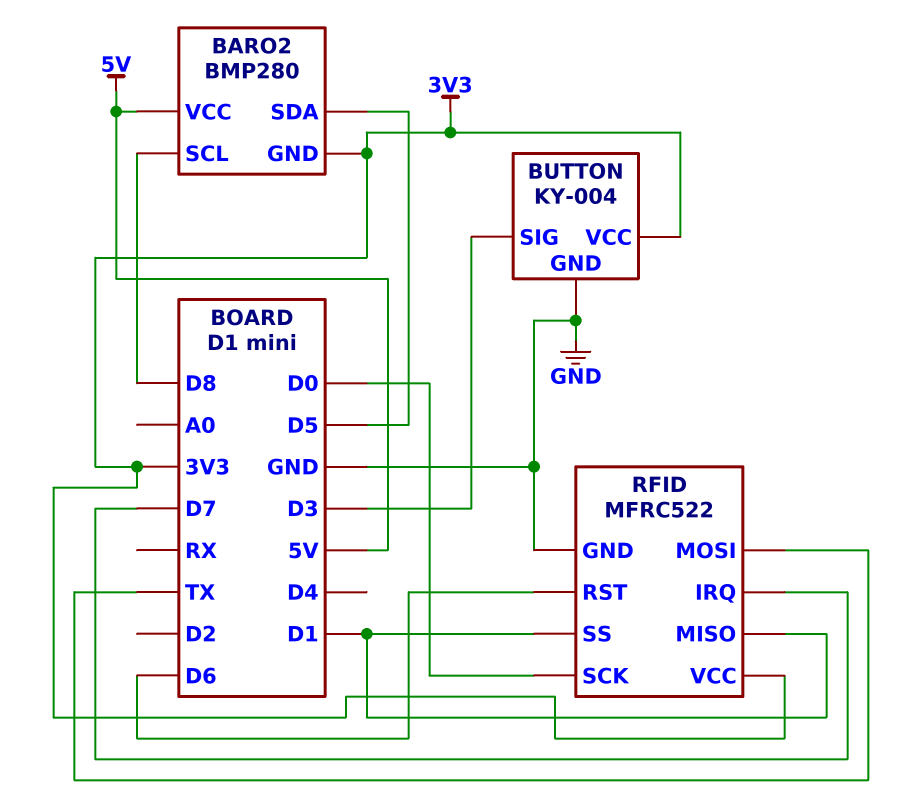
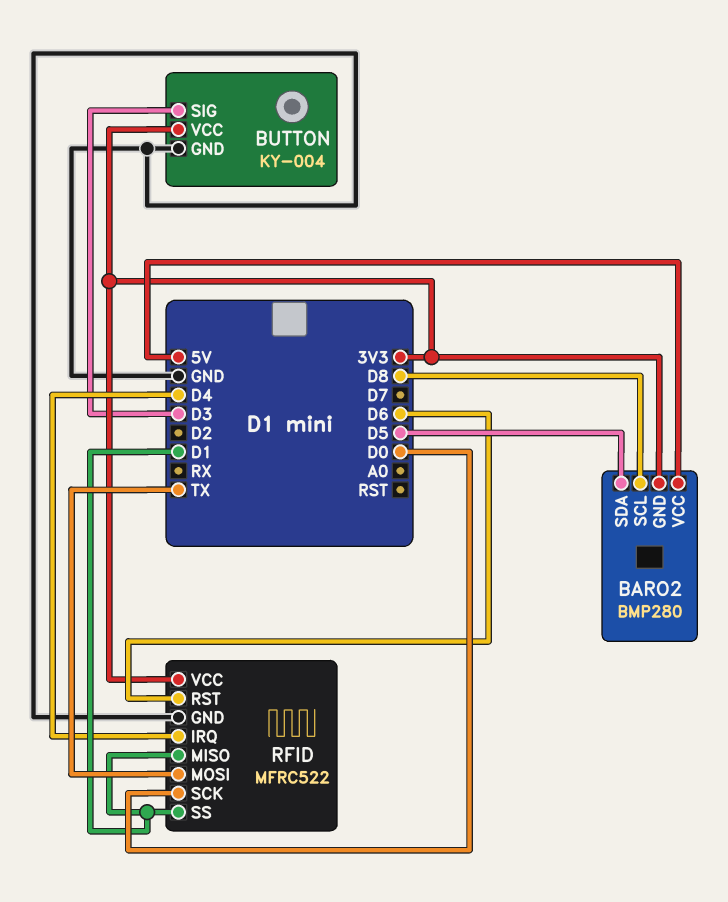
RFID pin IRQ: D7 -> D4

